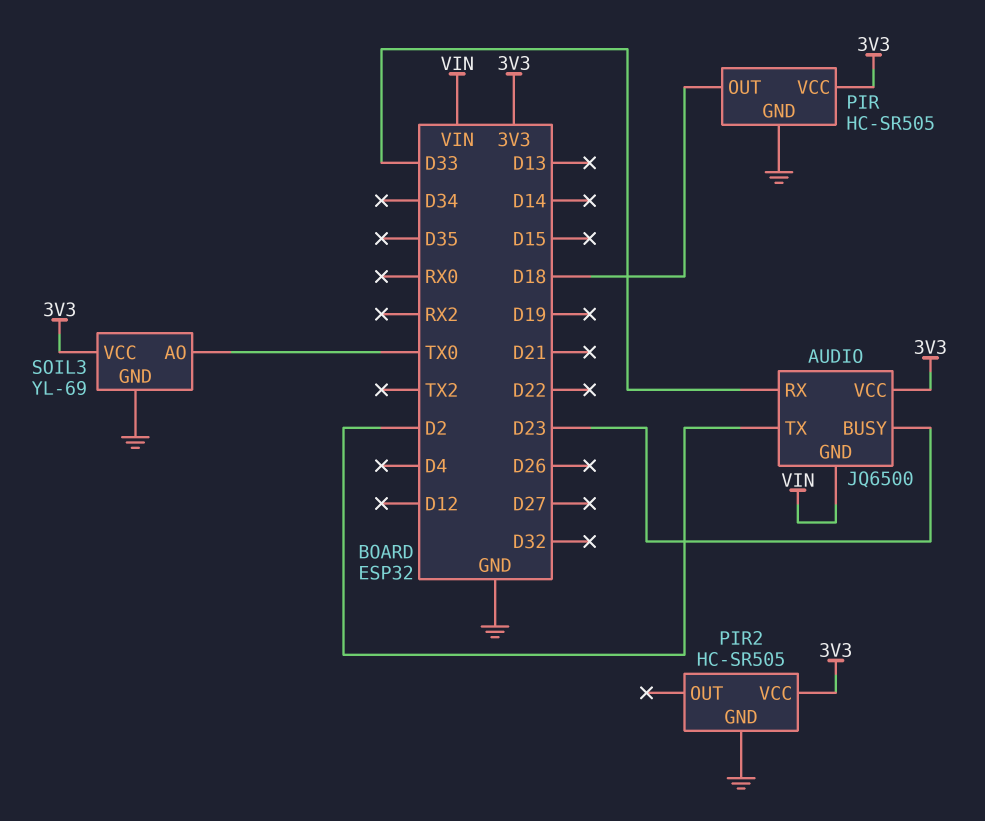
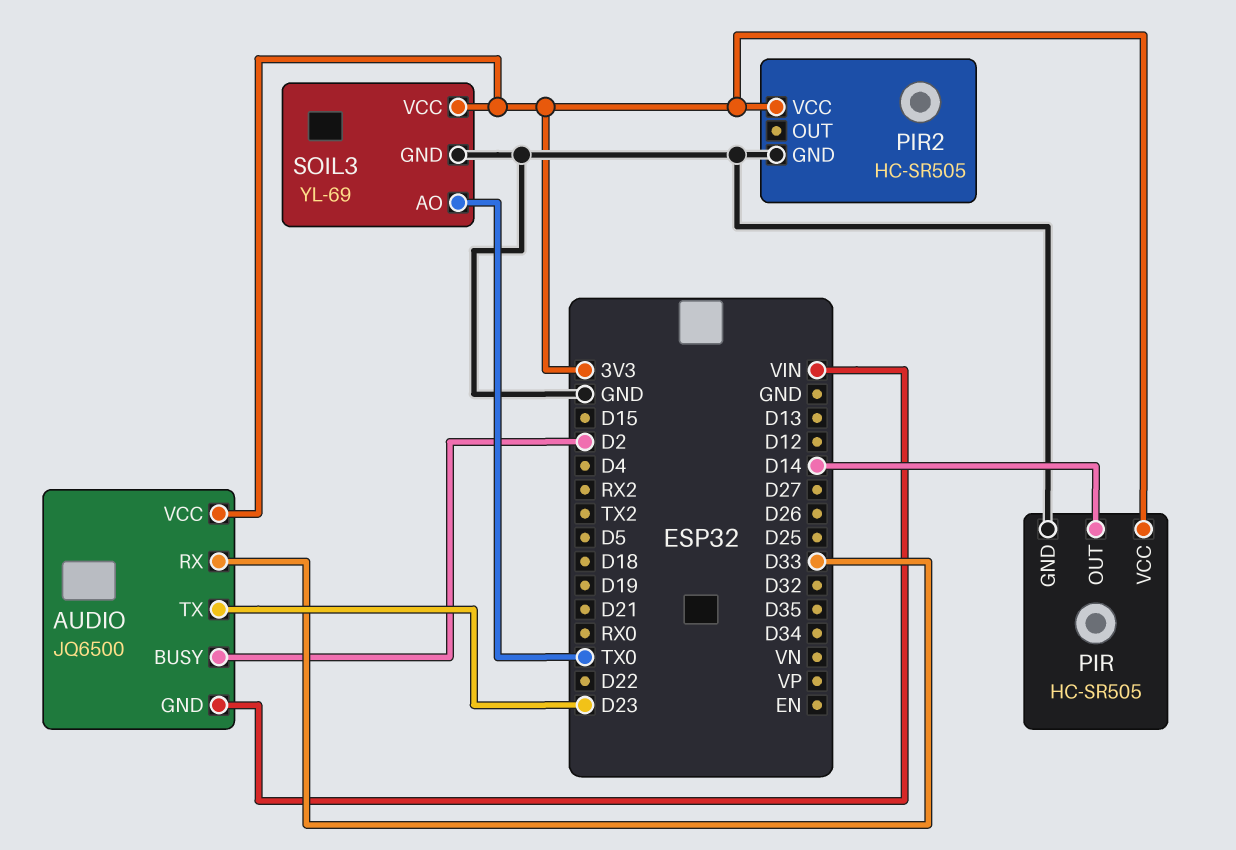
AUDIO pin BUSY: D23 -> D2
AUDIO pin TX: D2 -> D23
PIR pin OUT: D18 -> D14

